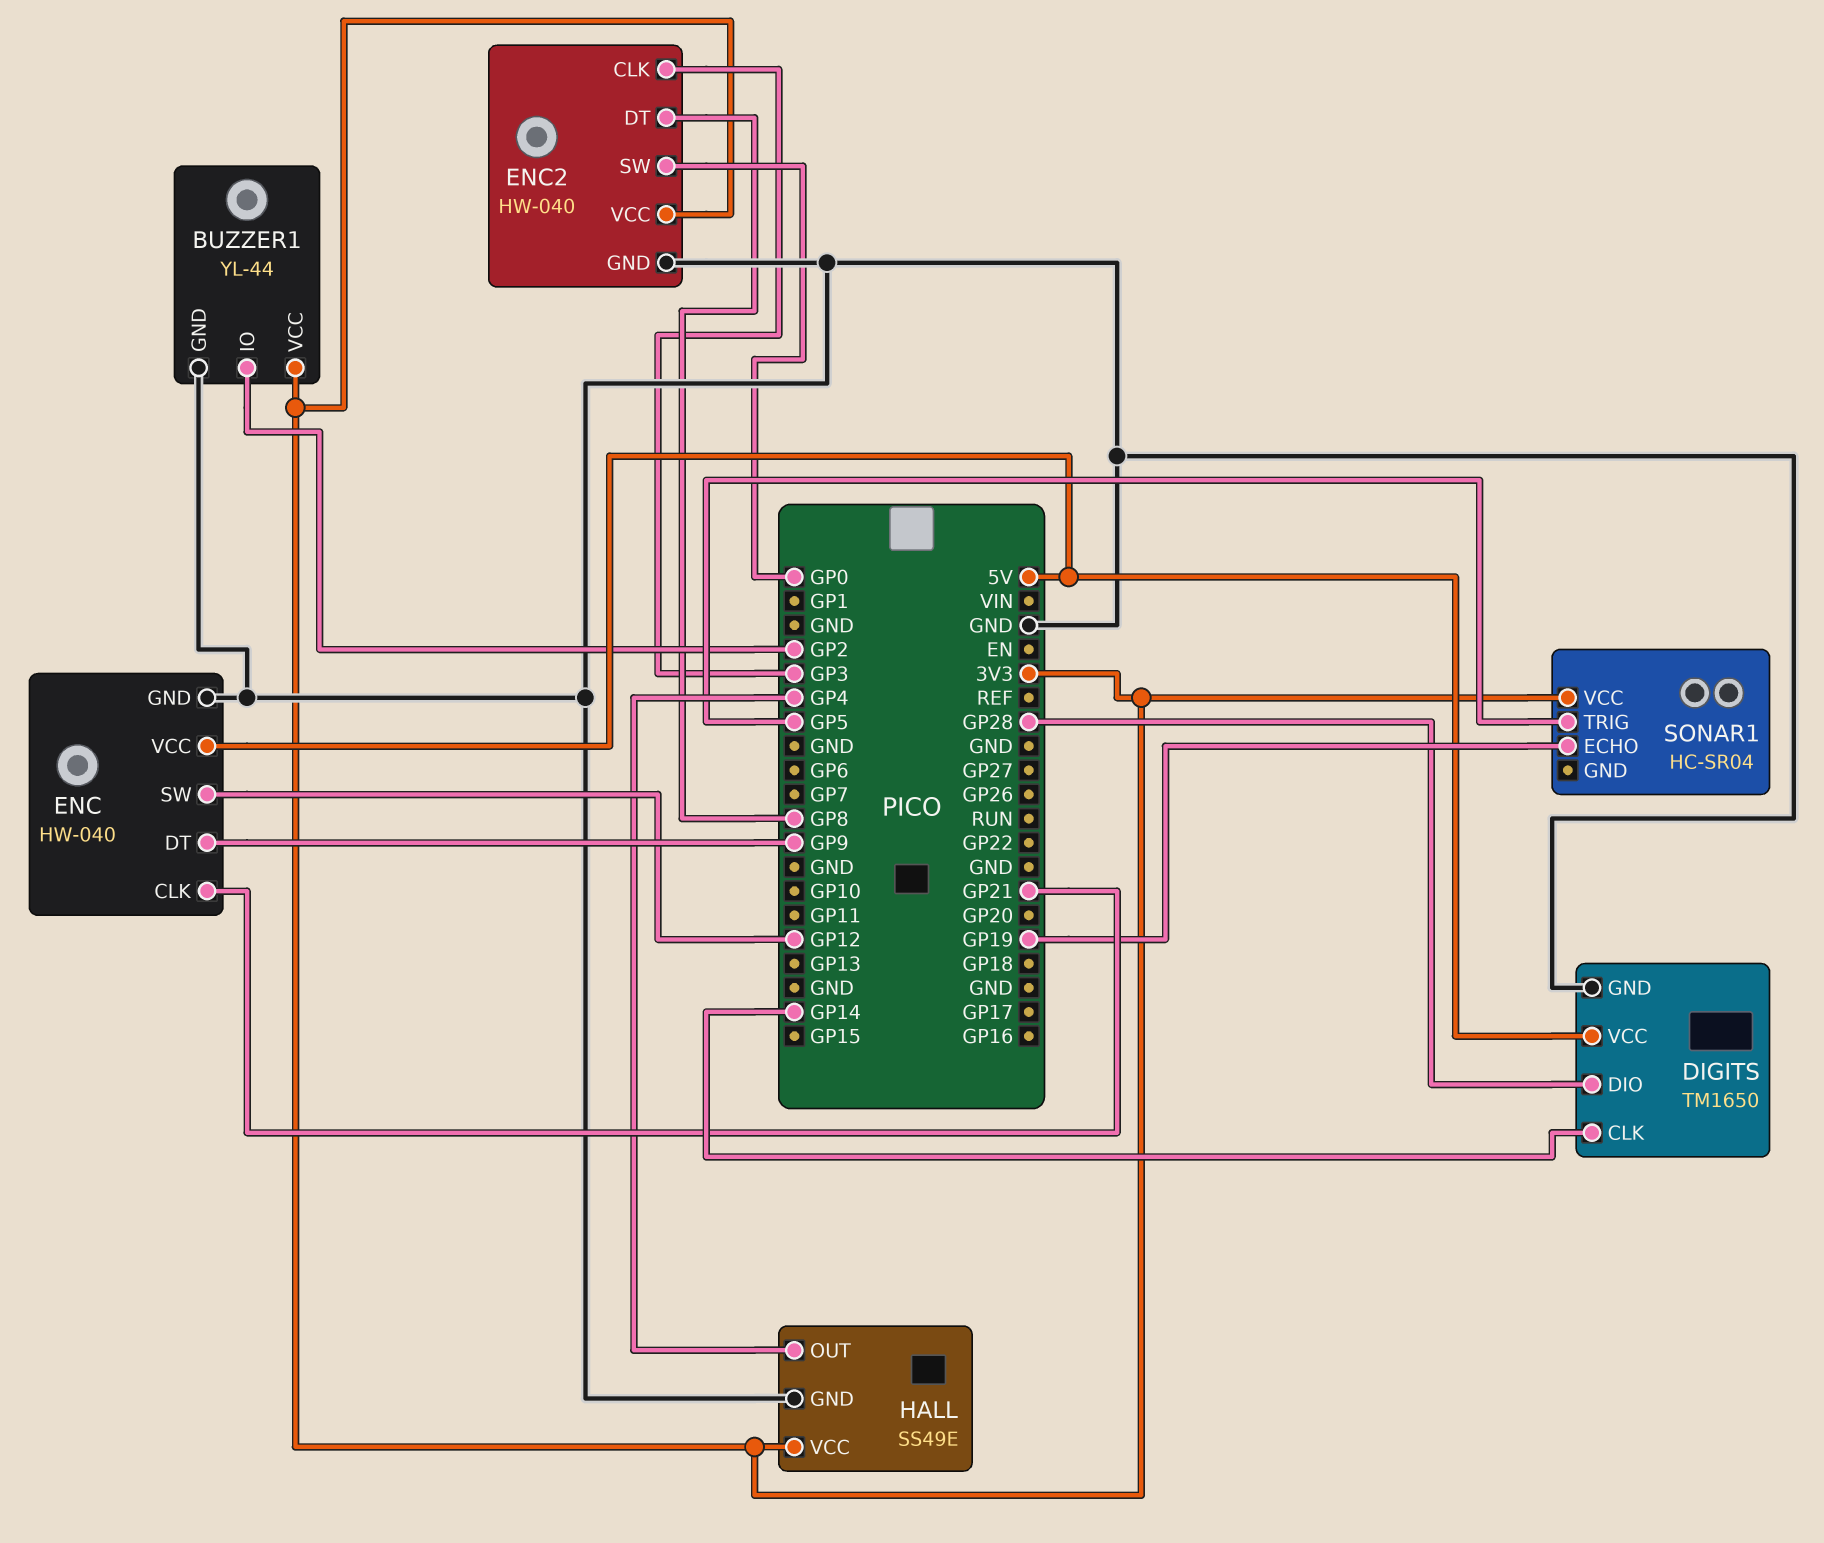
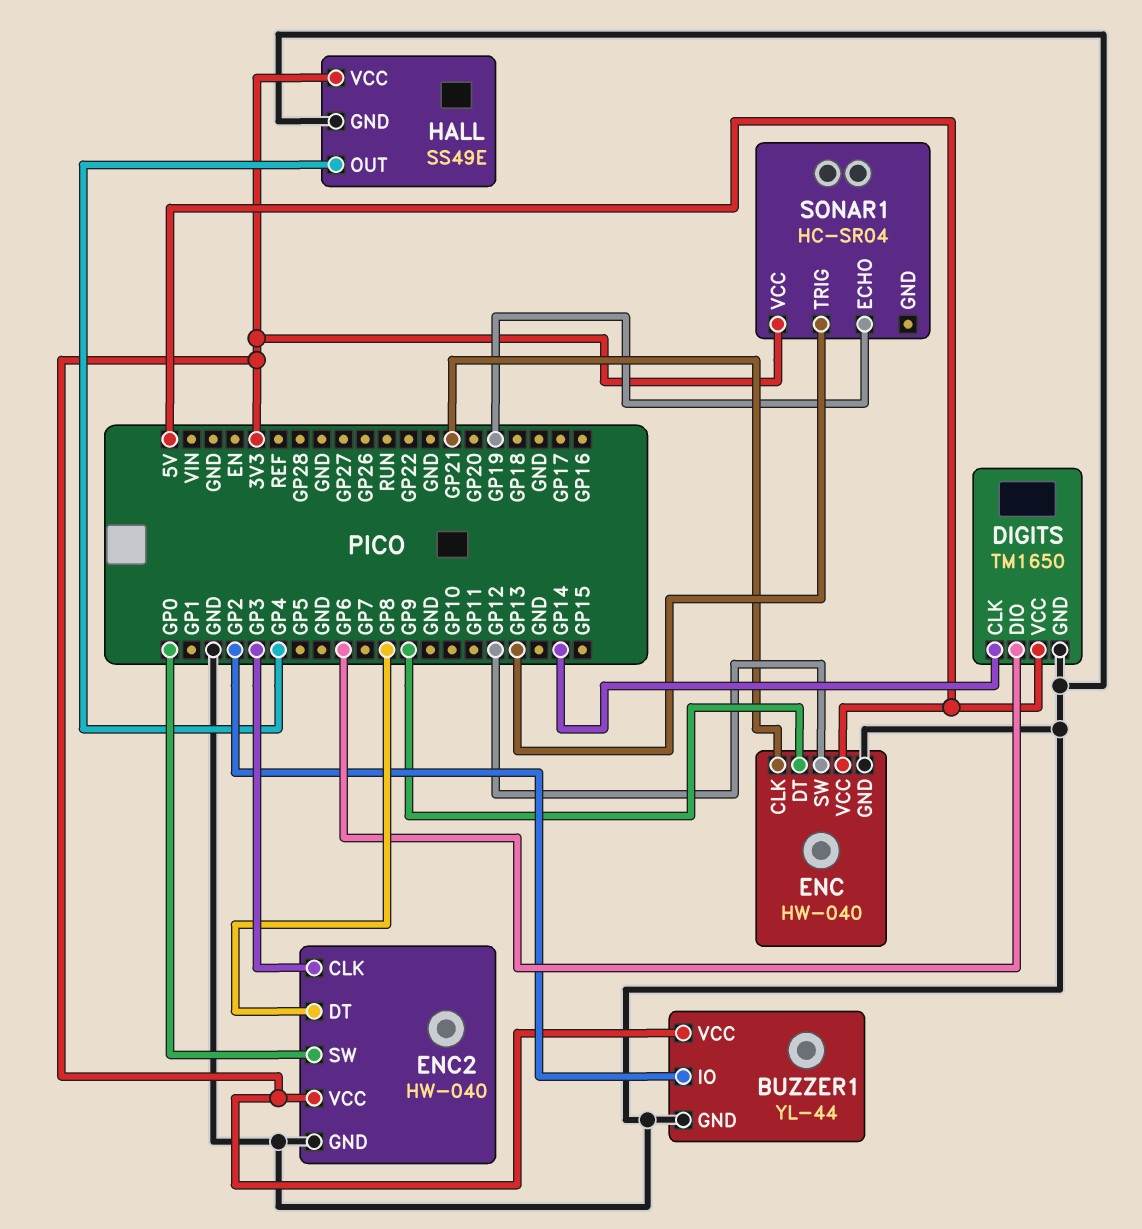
DIGITS pin DIO: GP28 -> GP6
SONAR1 pin TRIG: GP5 -> GP13

